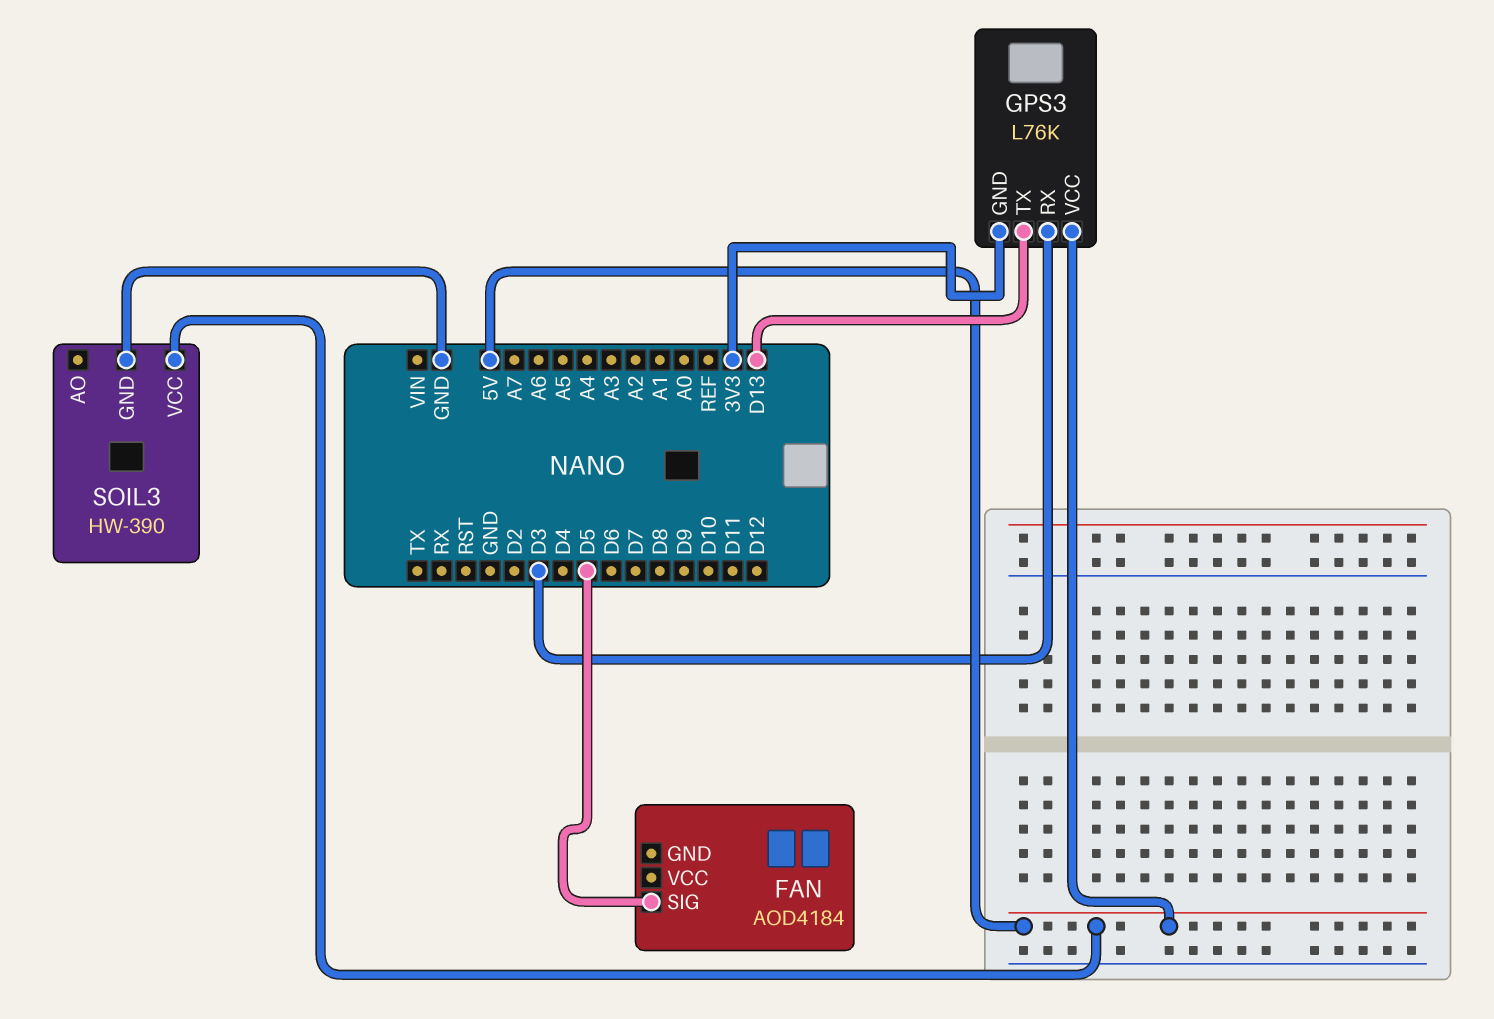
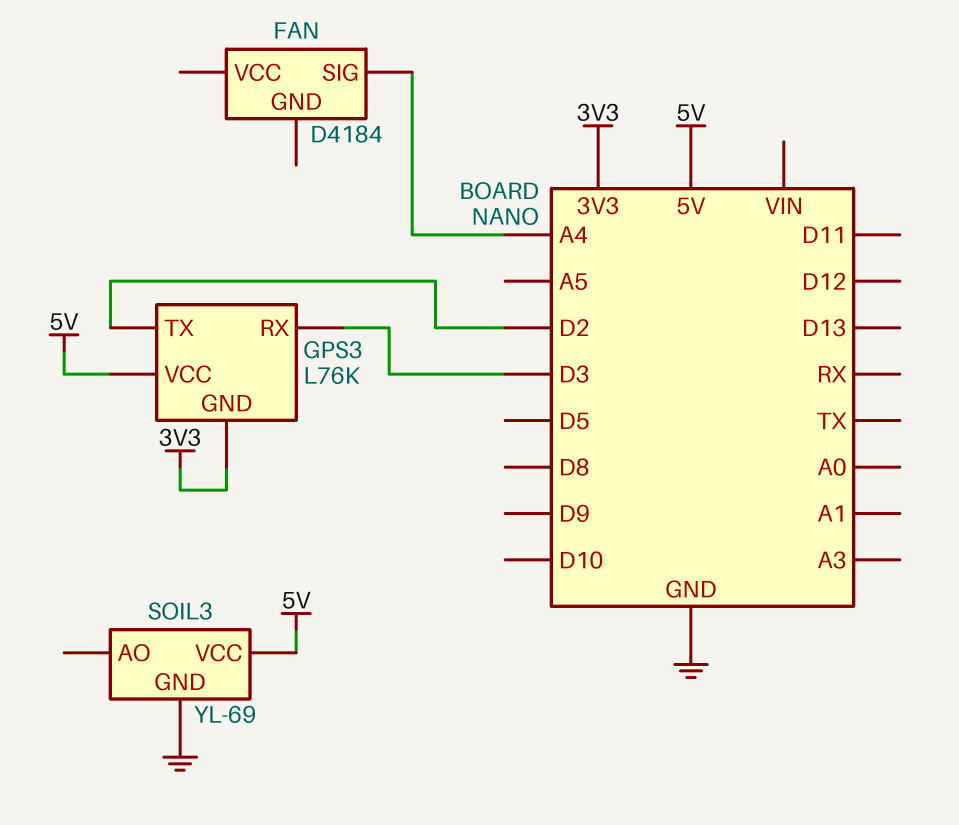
FAN: AOD4184 -> D4184
FAN pin SIG: D5 -> A4
GPS3 pin TX: D13 -> D2
SOIL3: HW-390 -> YL-69

